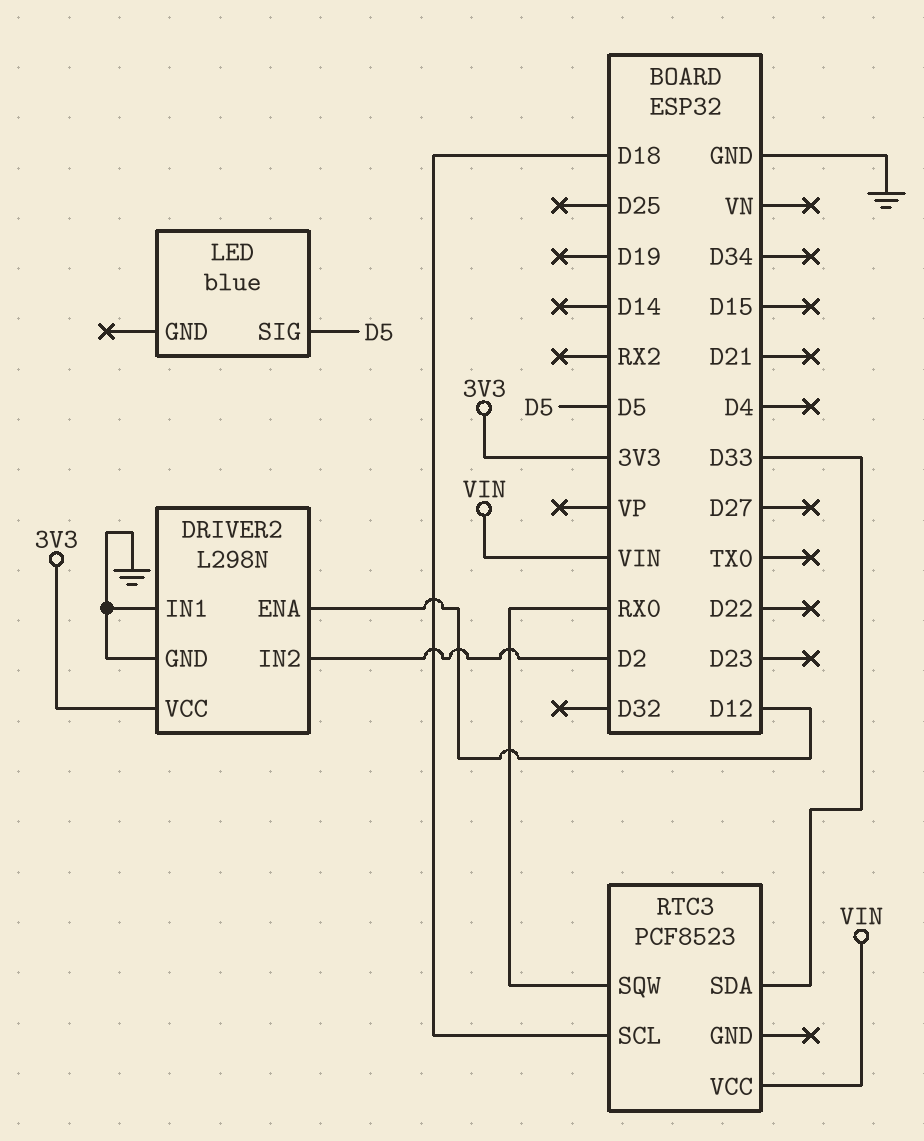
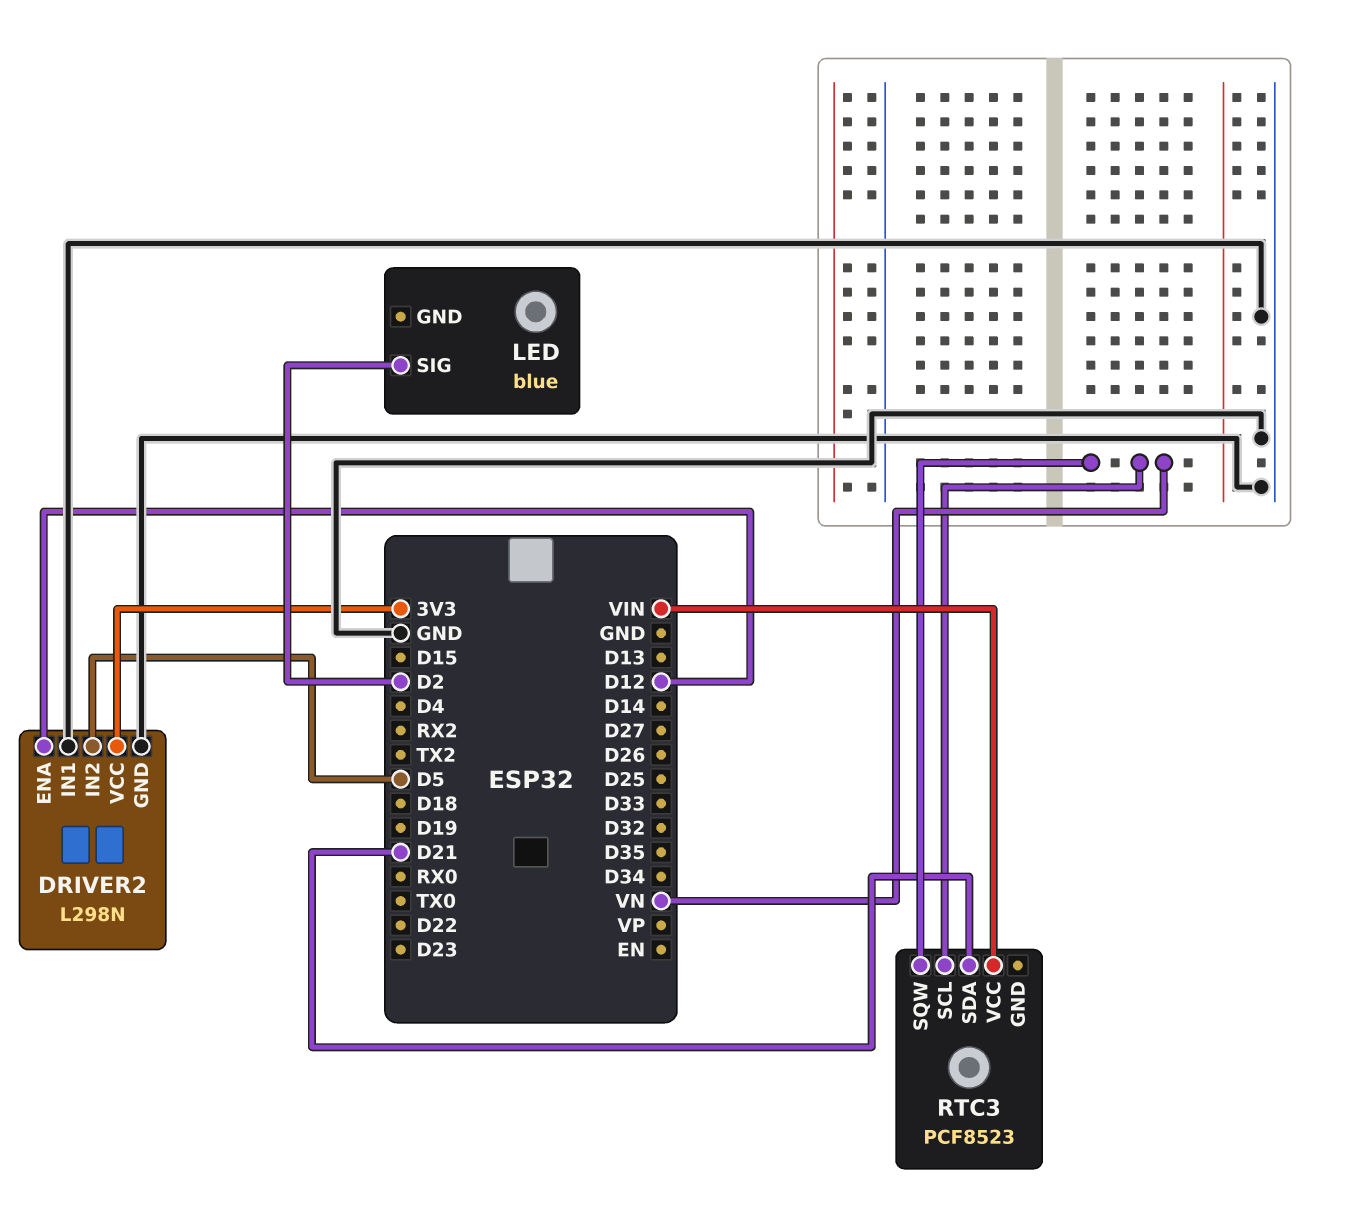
DRIVER2 pin IN2: D2 -> D5
LED pin SIG: D5 -> D2
RTC3 pin SCL: D18 -> VN
RTC3 pin SDA: D33 -> D21
RTC3 pin SQW: RX0 -> VN

